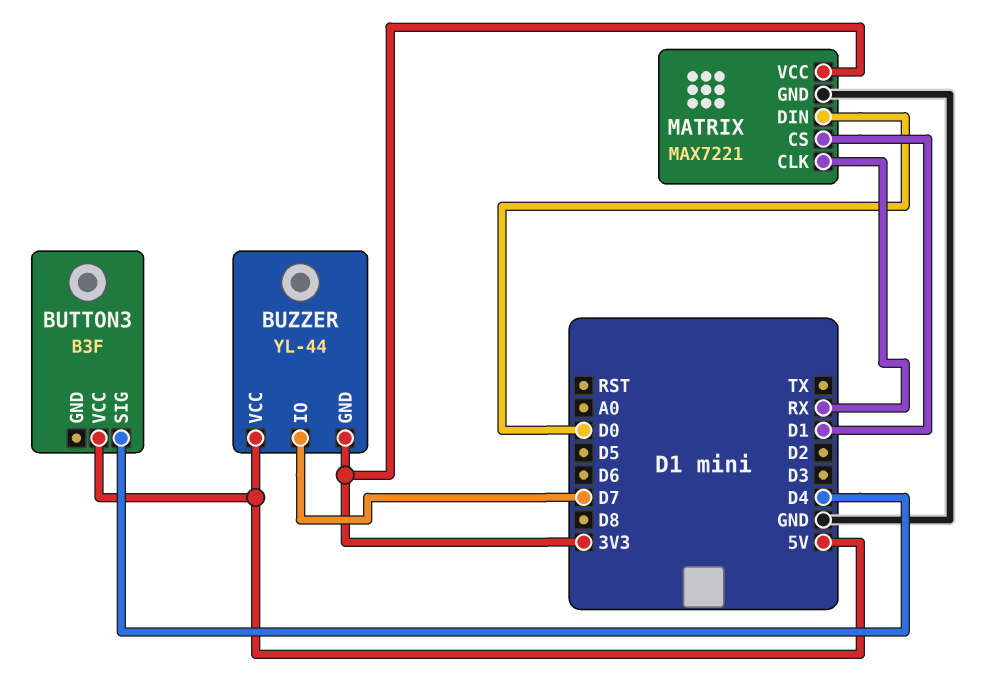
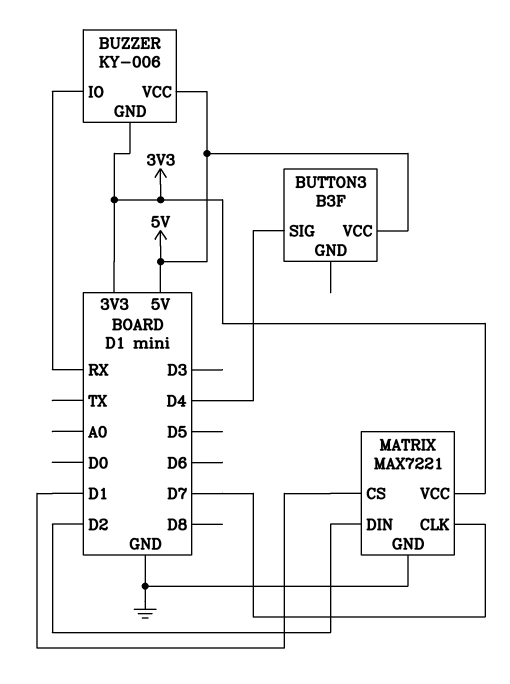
BUZZER: YL-44 -> KY-006
BUZZER pin IO: D7 -> RX
MATRIX pin CLK: RX -> D7
MATRIX pin DIN: D0 -> D2

